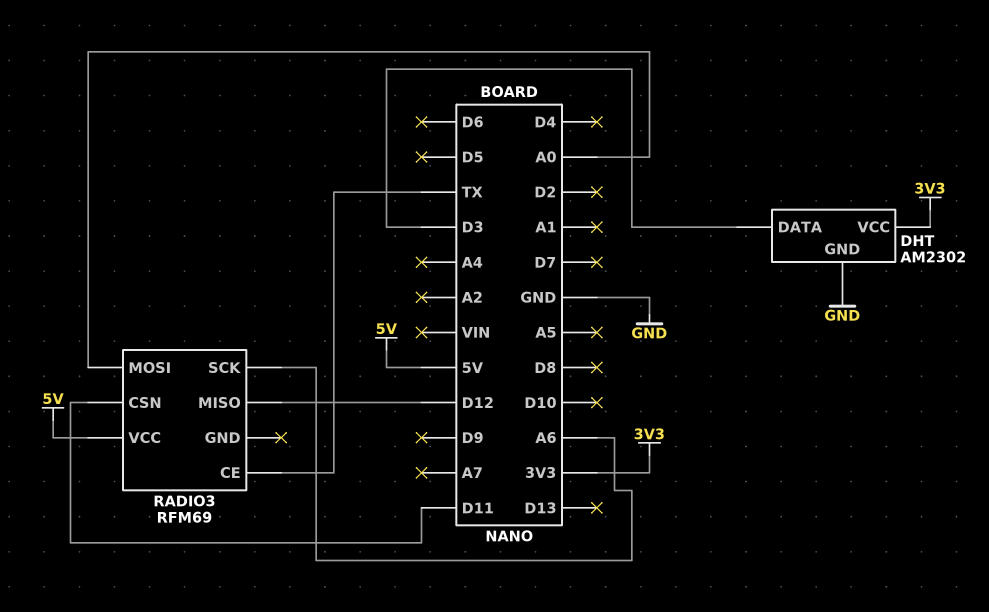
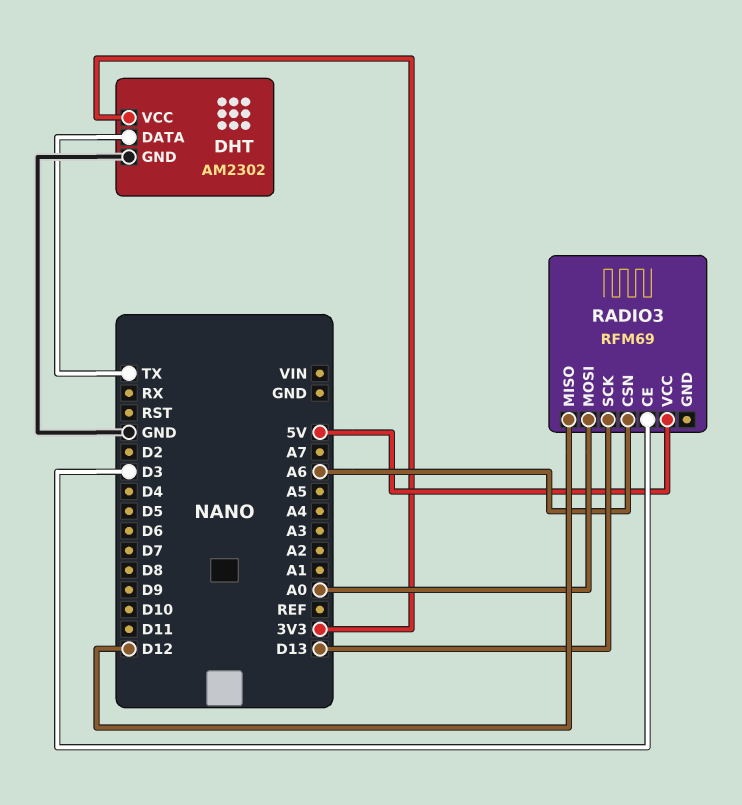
DHT pin DATA: D3 -> TX
RADIO3 pin CE: TX -> D3
RADIO3 pin CSN: D11 -> A6
RADIO3 pin SCK: A6 -> D13

